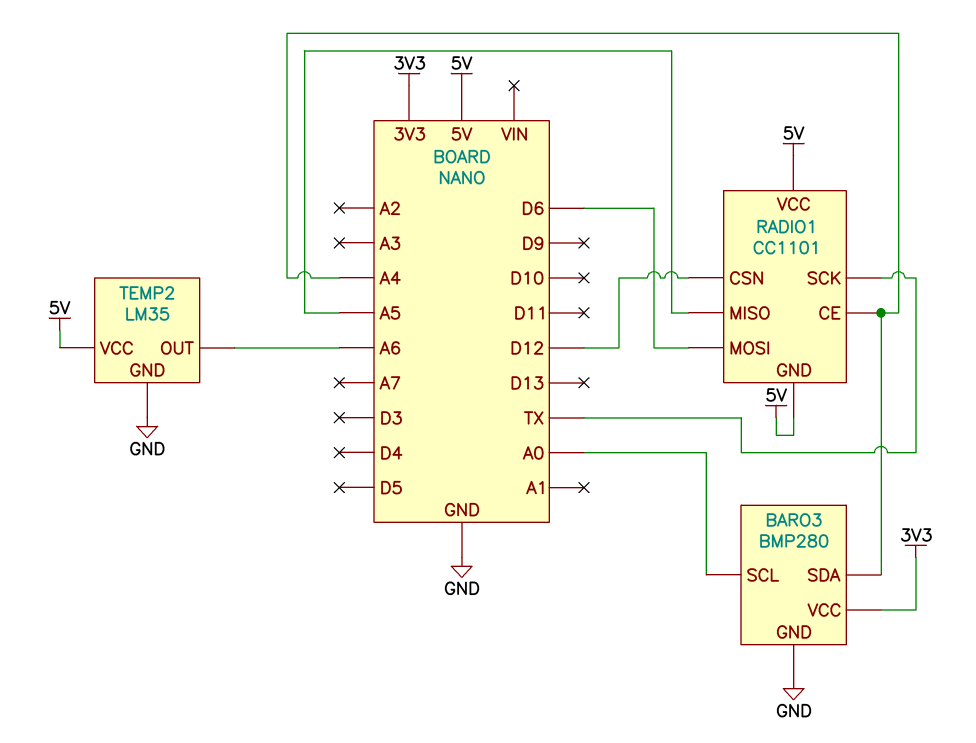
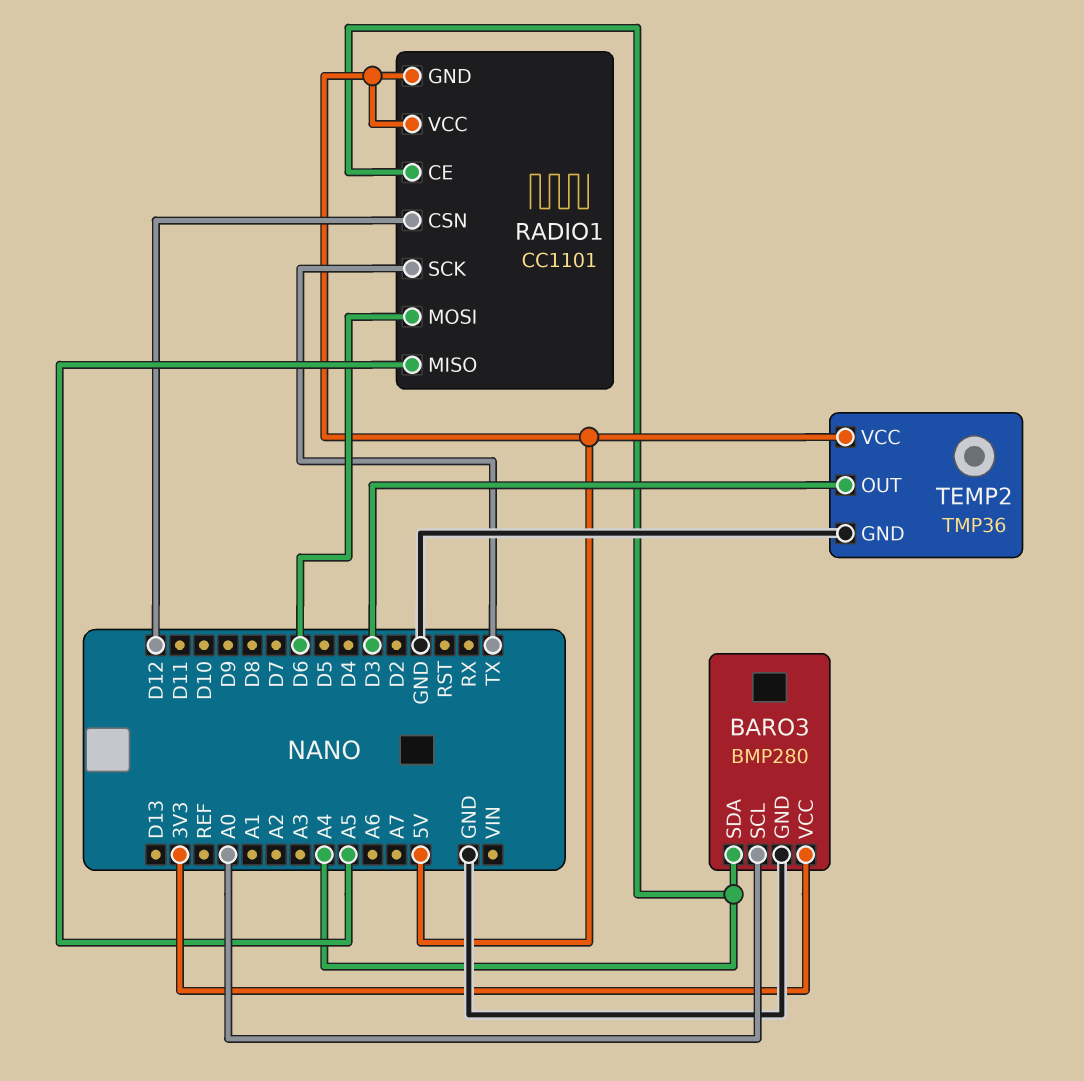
TEMP2: LM35 -> TMP36
TEMP2 pin OUT: A6 -> D3

